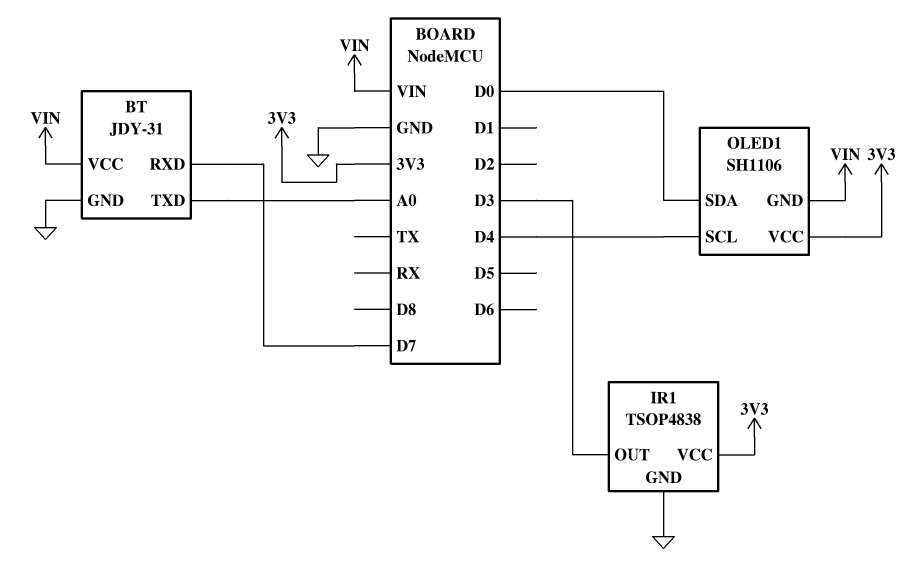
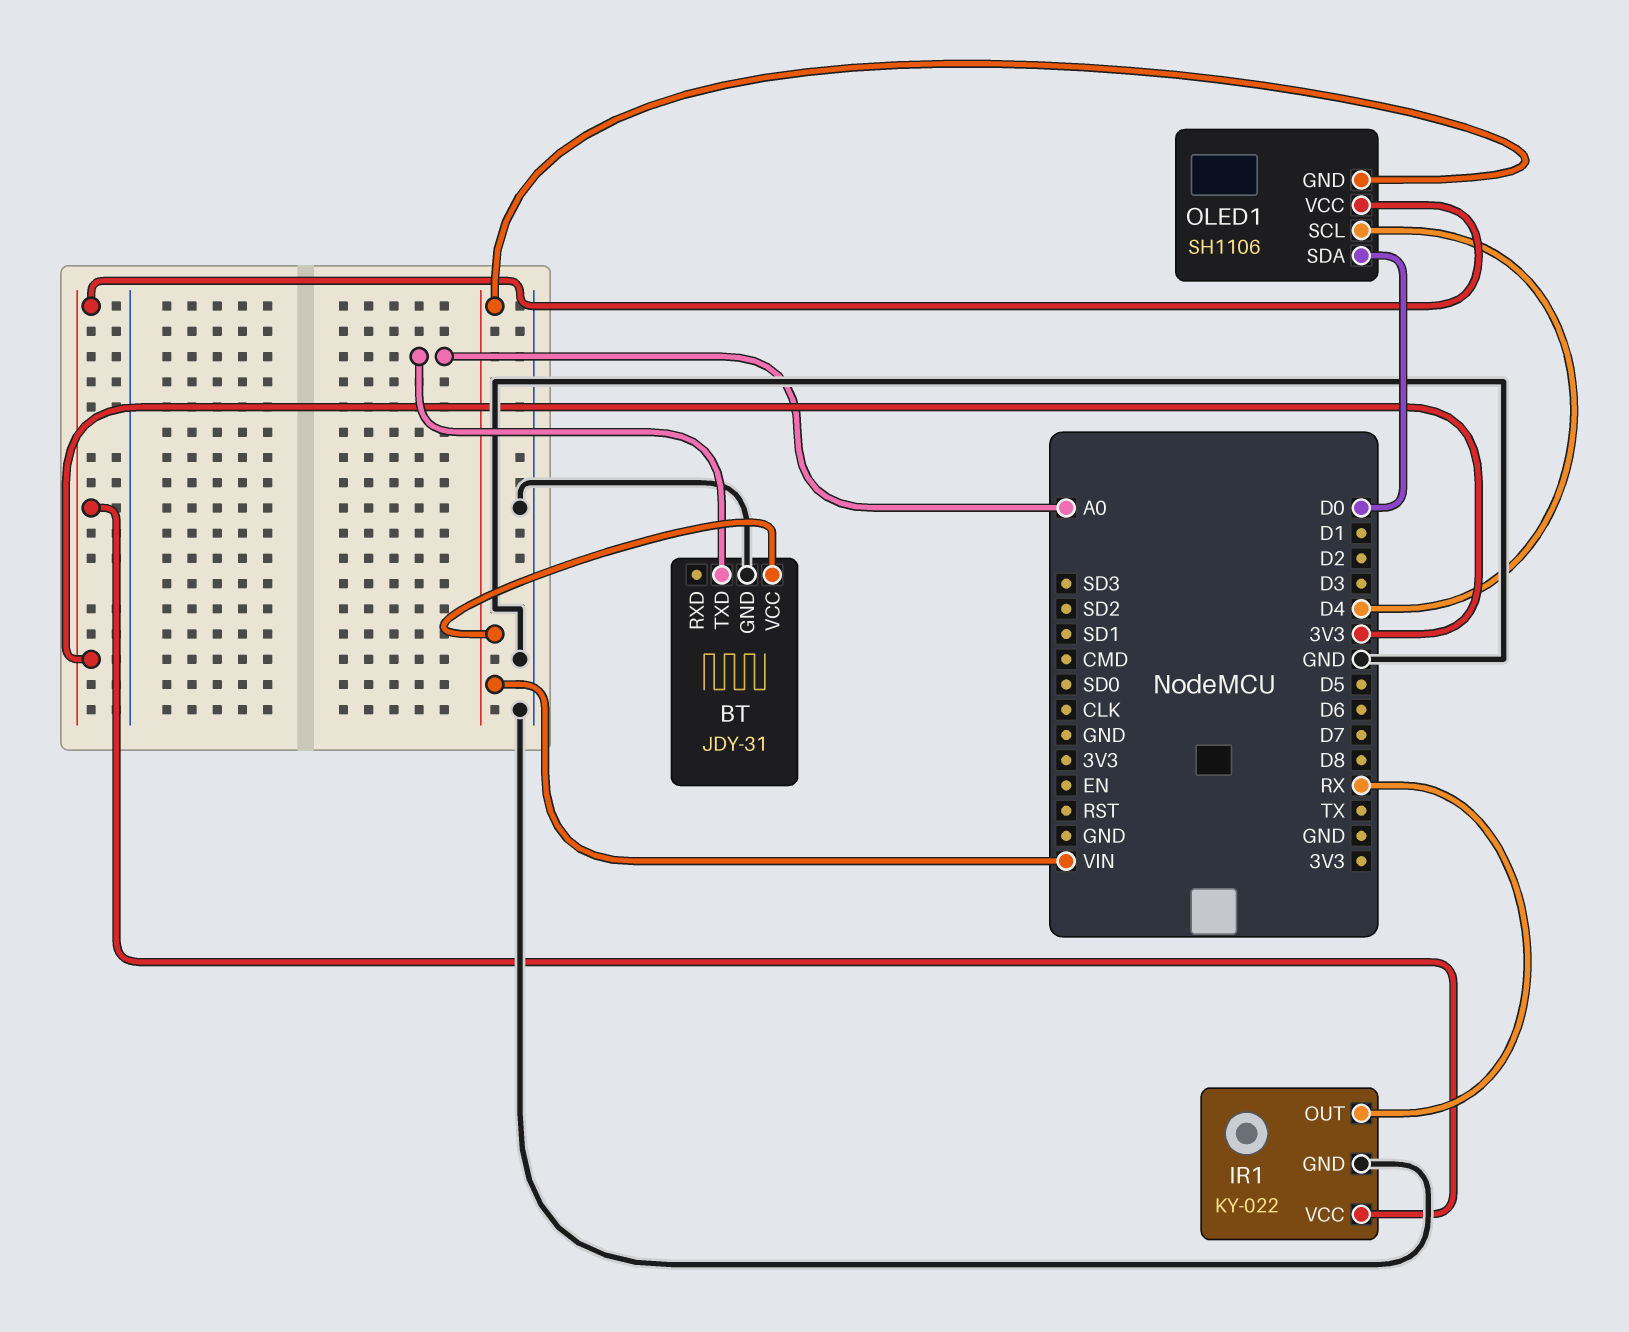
BT pin RXD: D7 -> none
IR1: TSOP4838 -> KY-022
IR1 pin OUT: D3 -> RX

